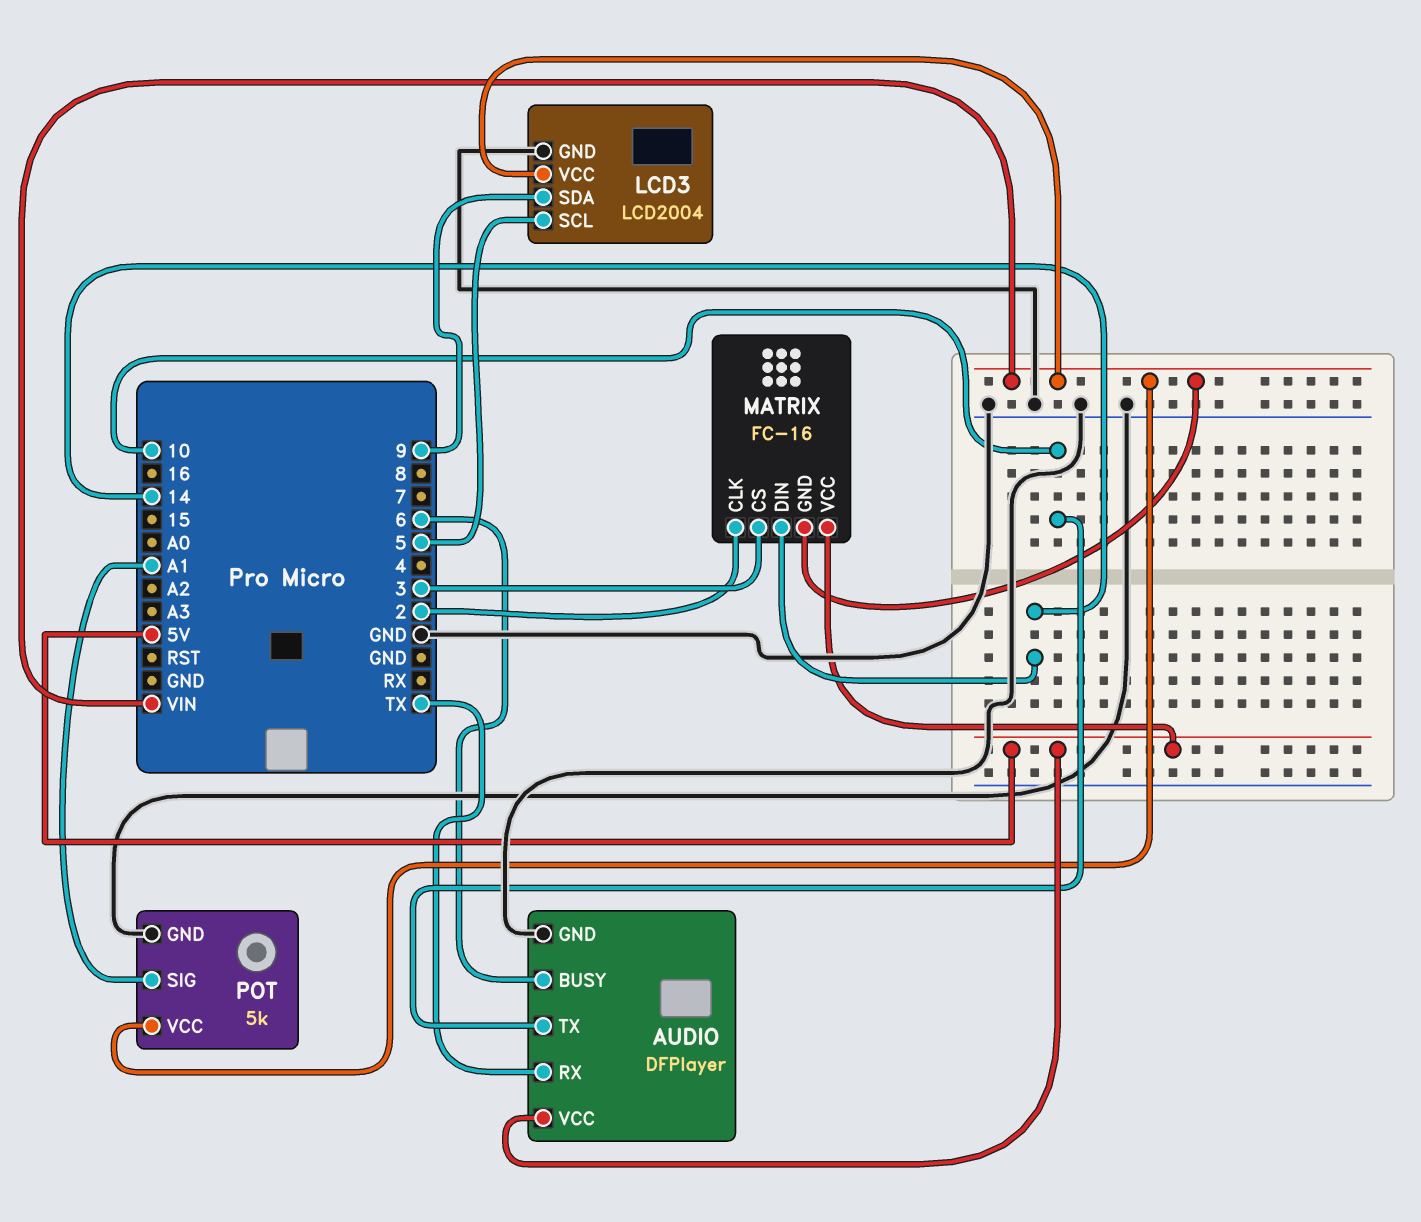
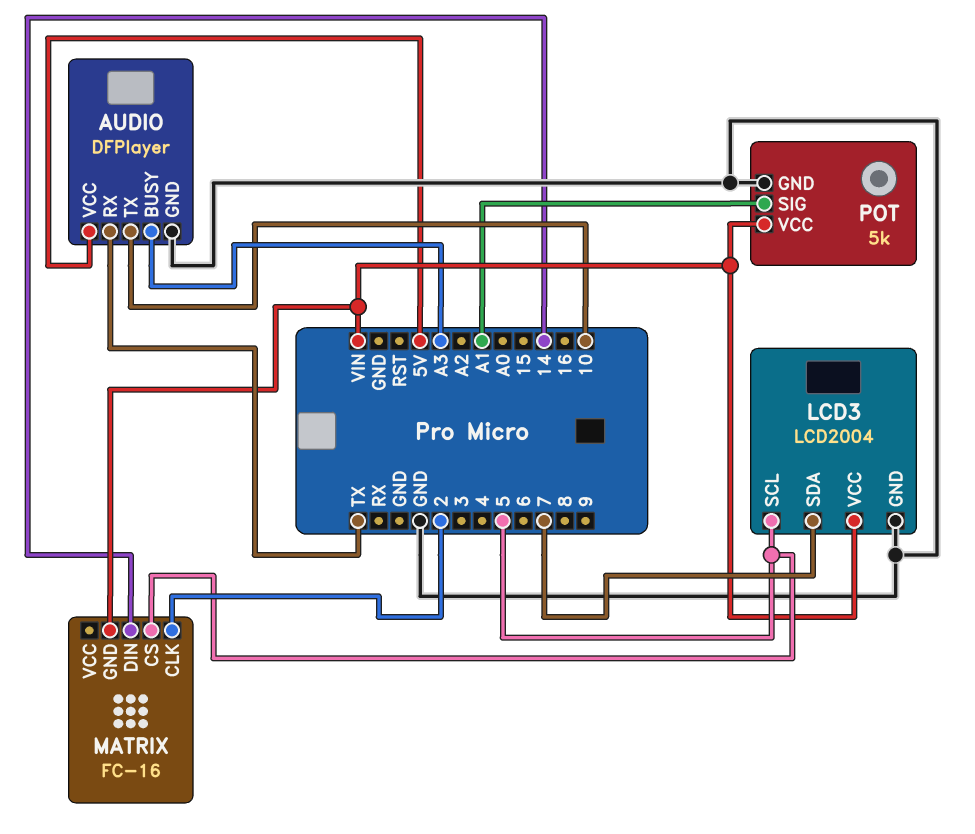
AUDIO pin BUSY: 6 -> A3
LCD3 pin SDA: 9 -> 7
MATRIX pin CS: 3 -> 5
MATRIX pin VCC: 5V -> none

